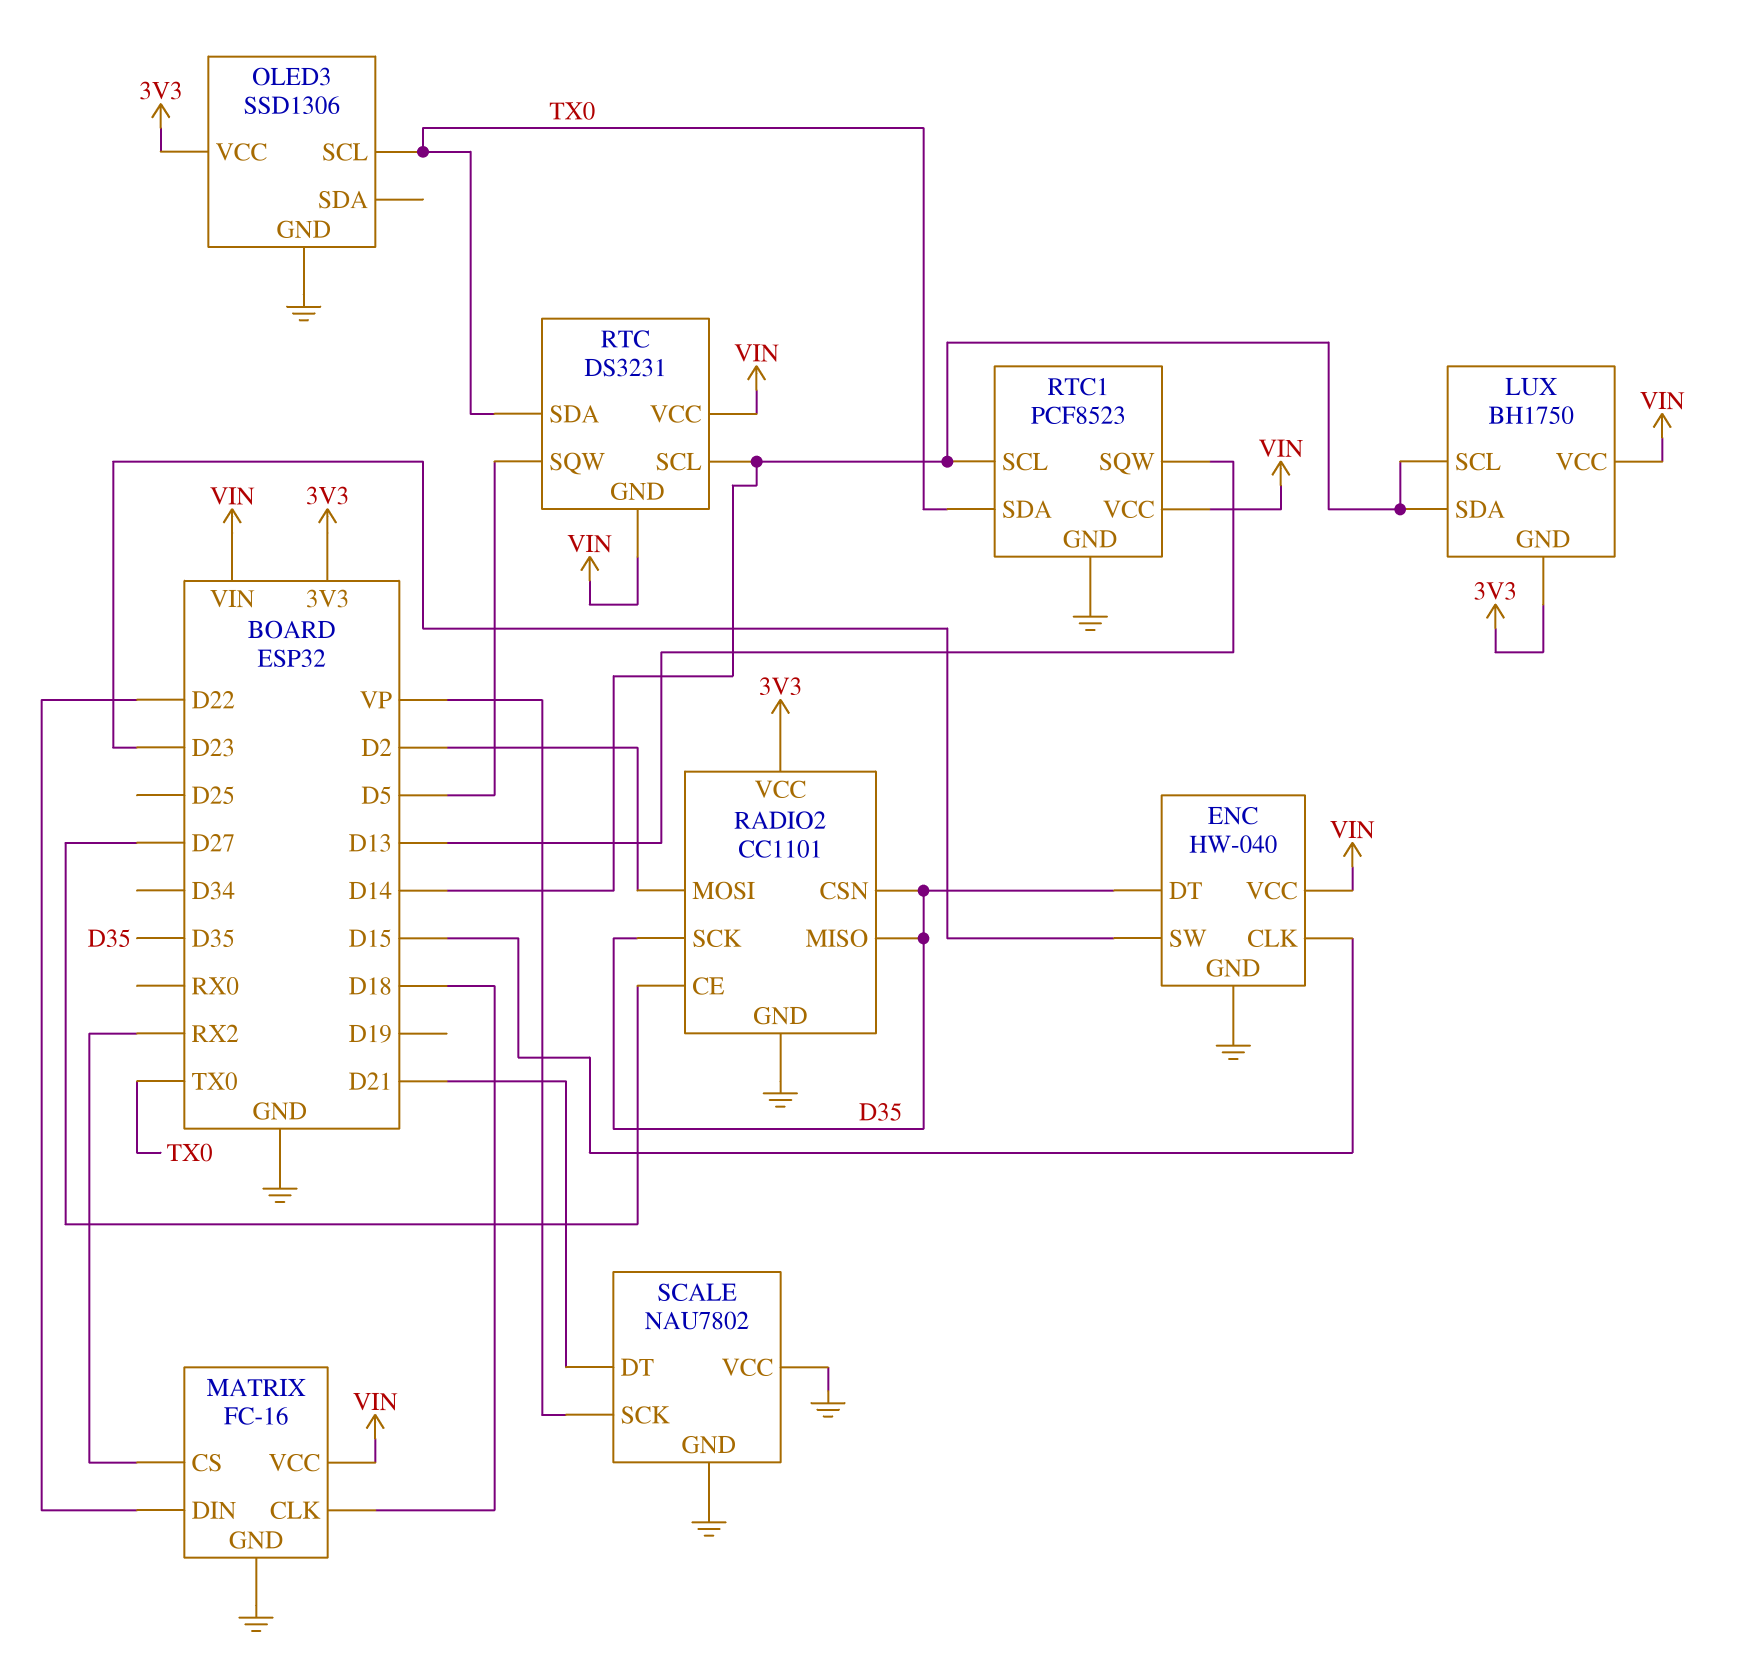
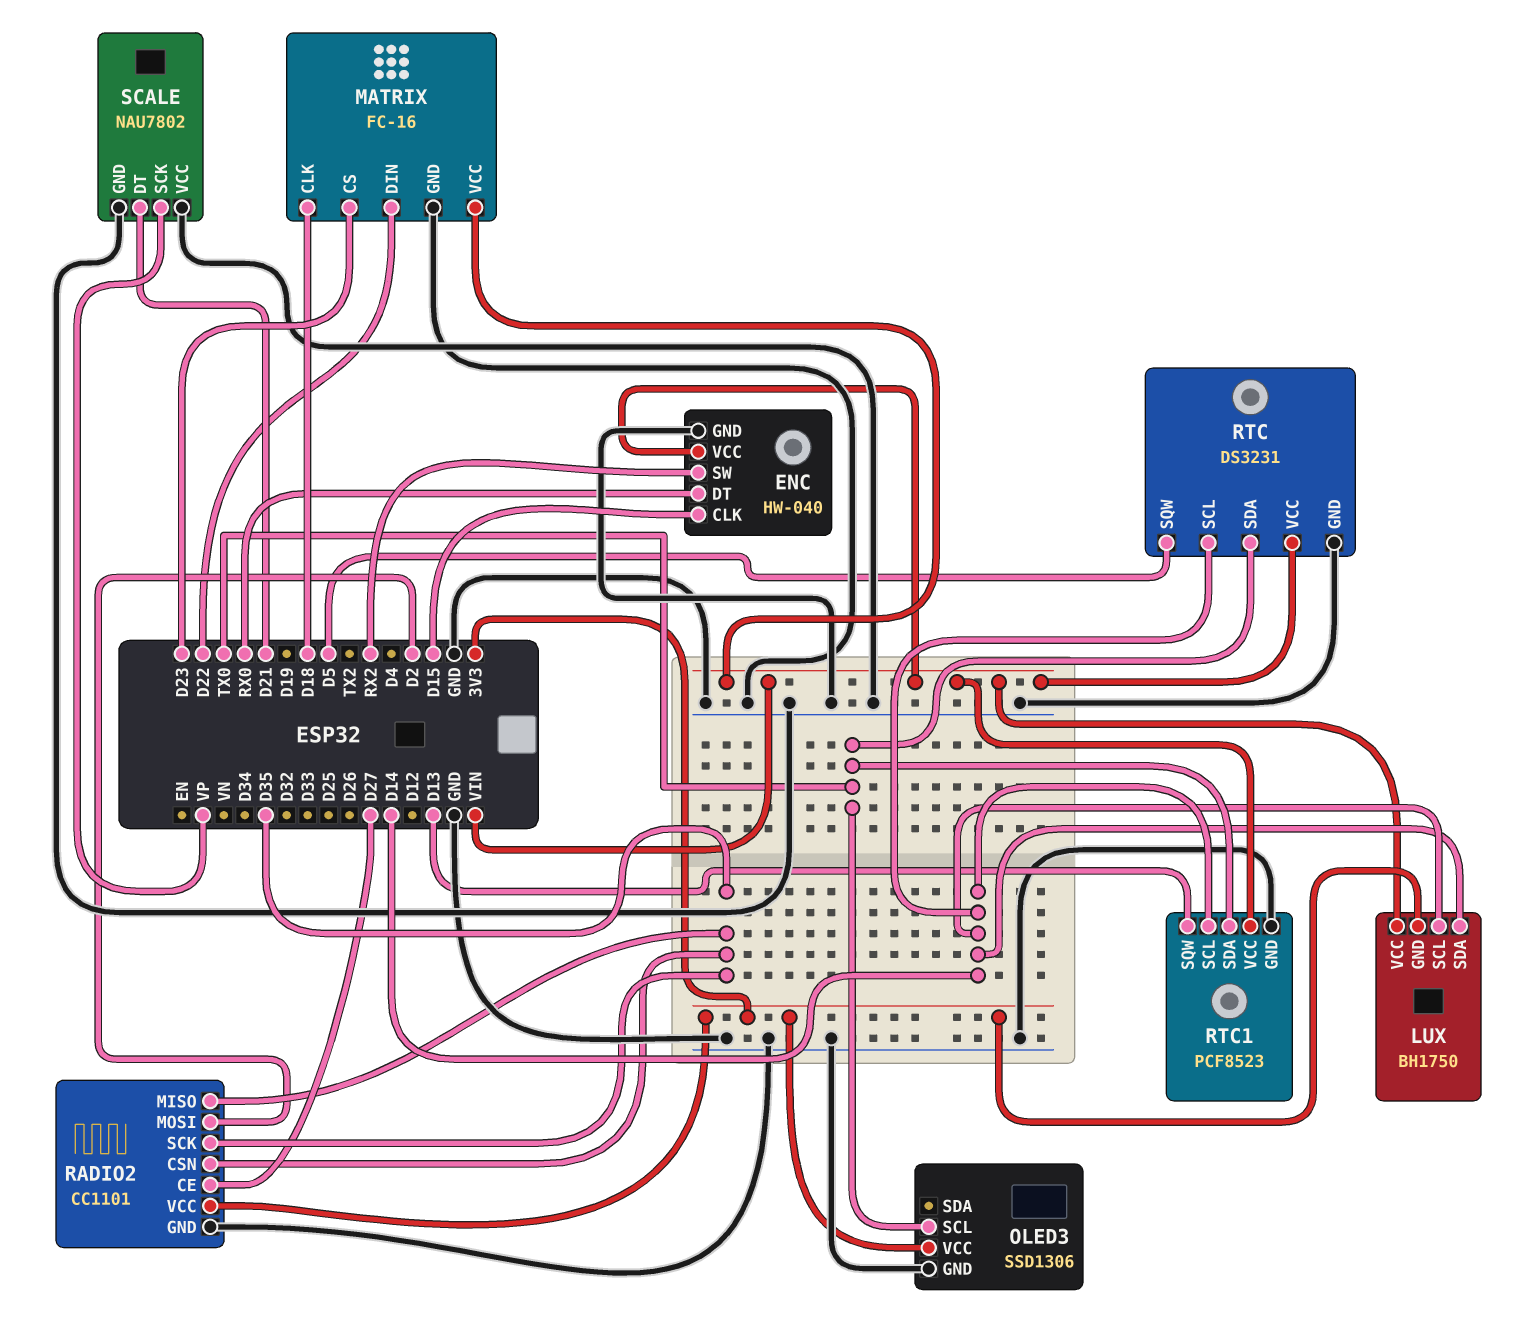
ENC pin DT: D35 -> RX0
ENC pin SW: D23 -> RX2
MATRIX pin CS: RX2 -> D23
RTC pin GND: VIN -> GND

